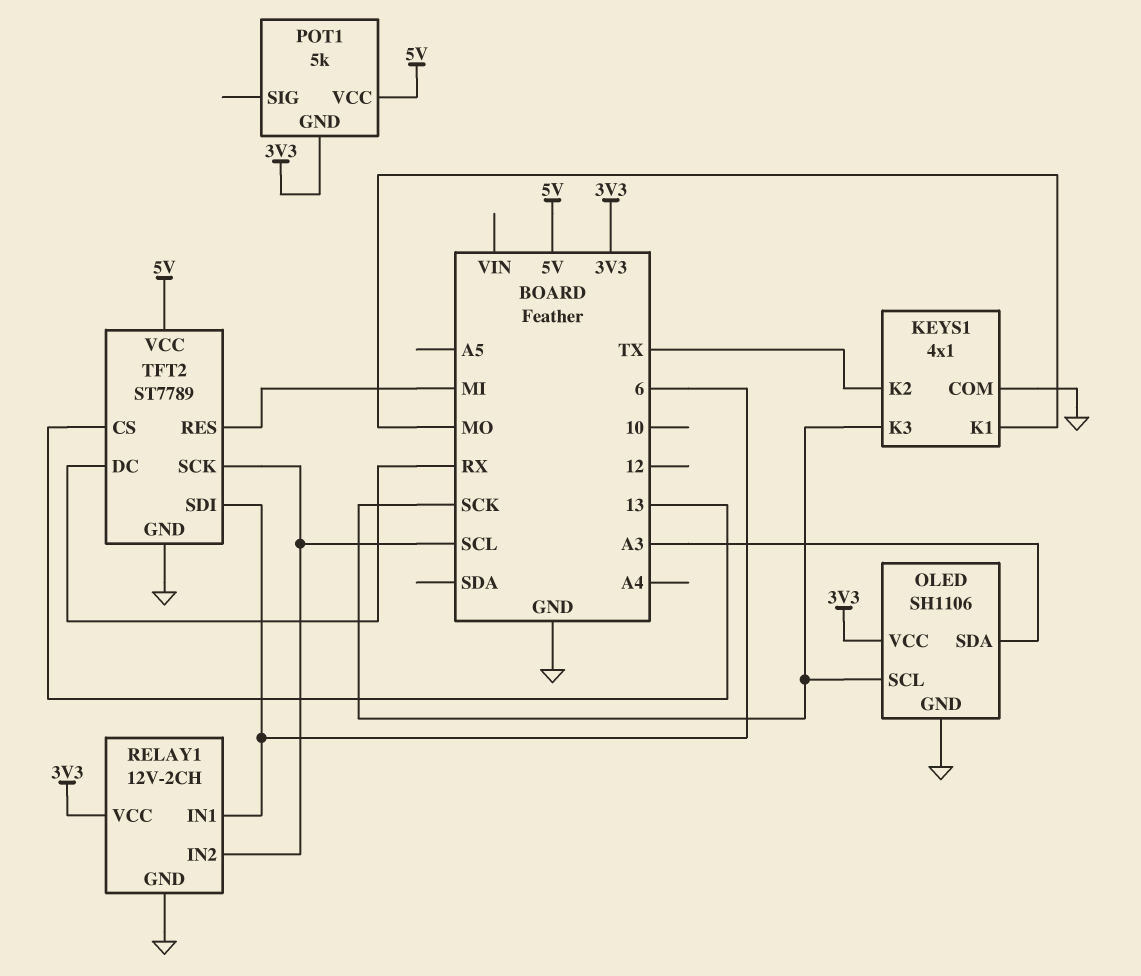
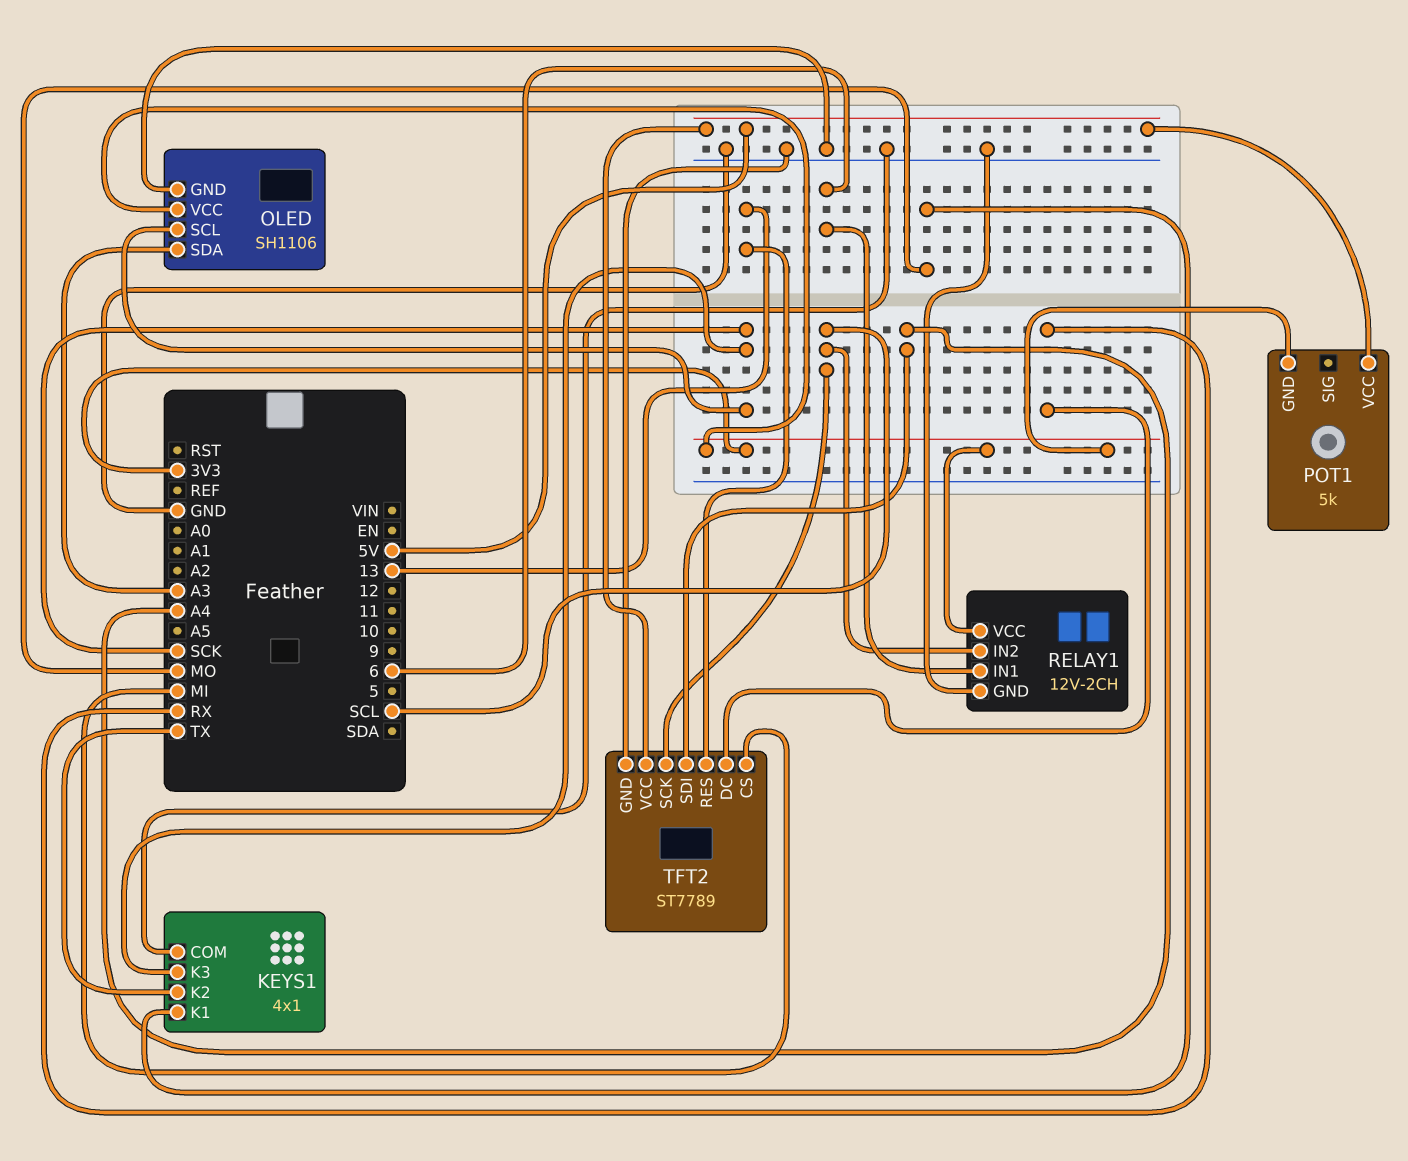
TFT2 pin CS: 13 -> MI
TFT2 pin RES: MI -> 13
TFT2 pin SDI: 6 -> A4

